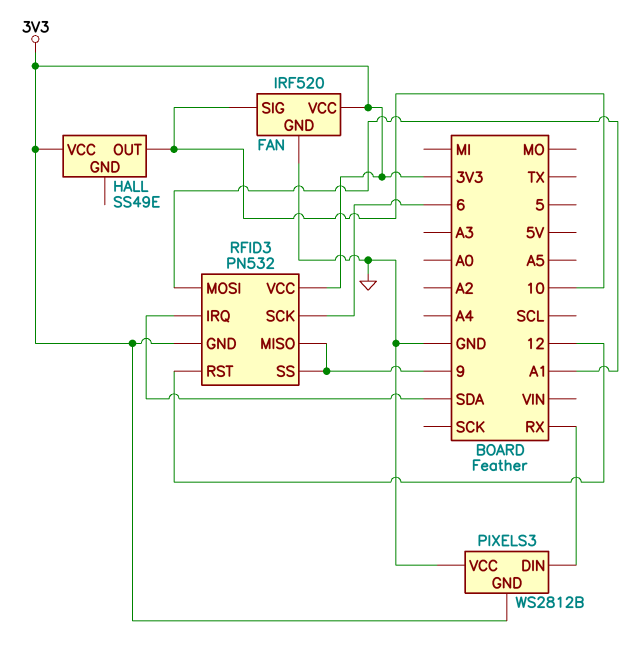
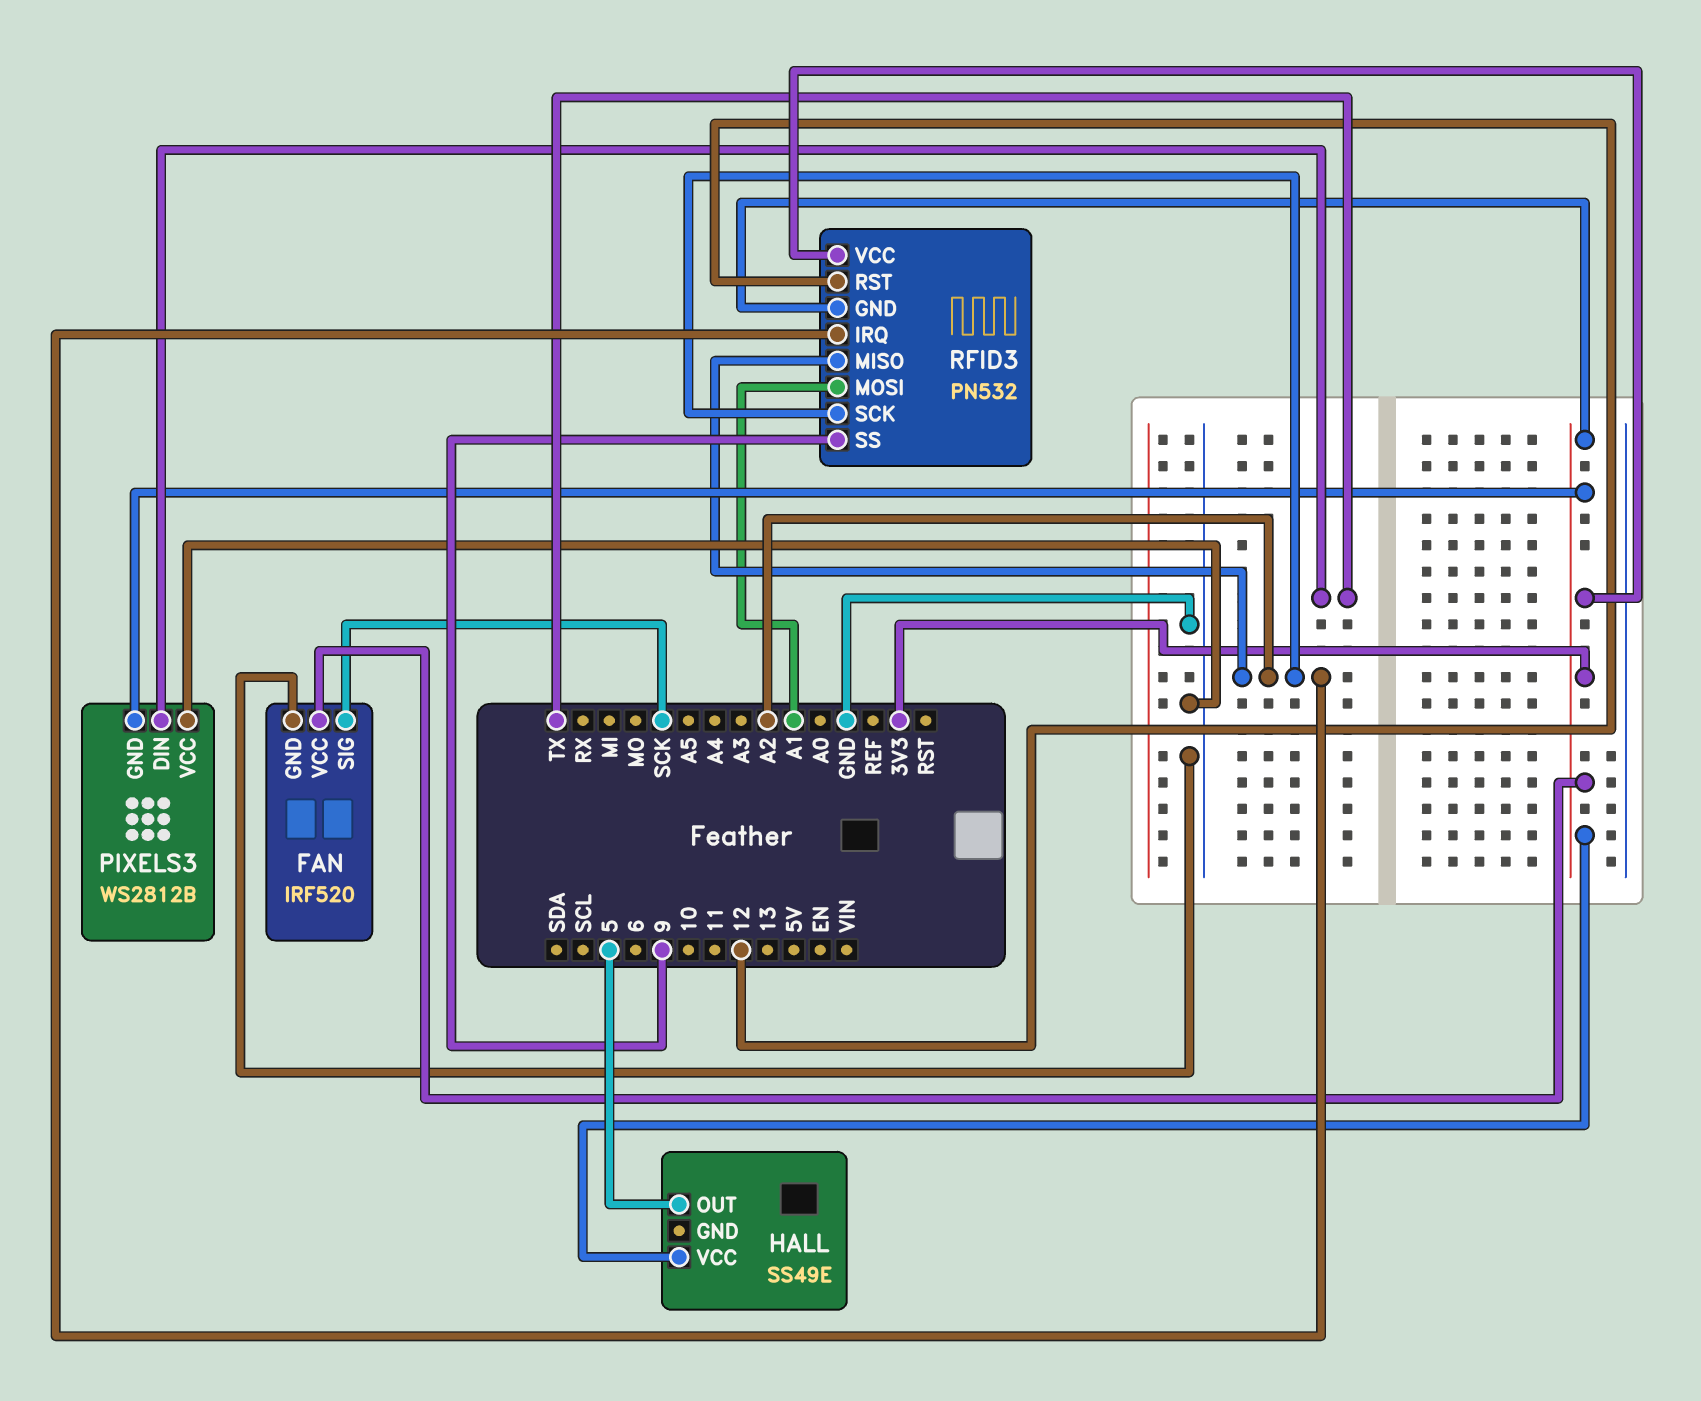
FAN pin SIG: 10 -> SCK
HALL pin OUT: 10 -> 5
PIXELS3 pin DIN: RX -> TX
RFID3 pin IRQ: SDA -> A2
RFID3 pin MISO: 9 -> A2
RFID3 pin SCK: 6 -> A2

